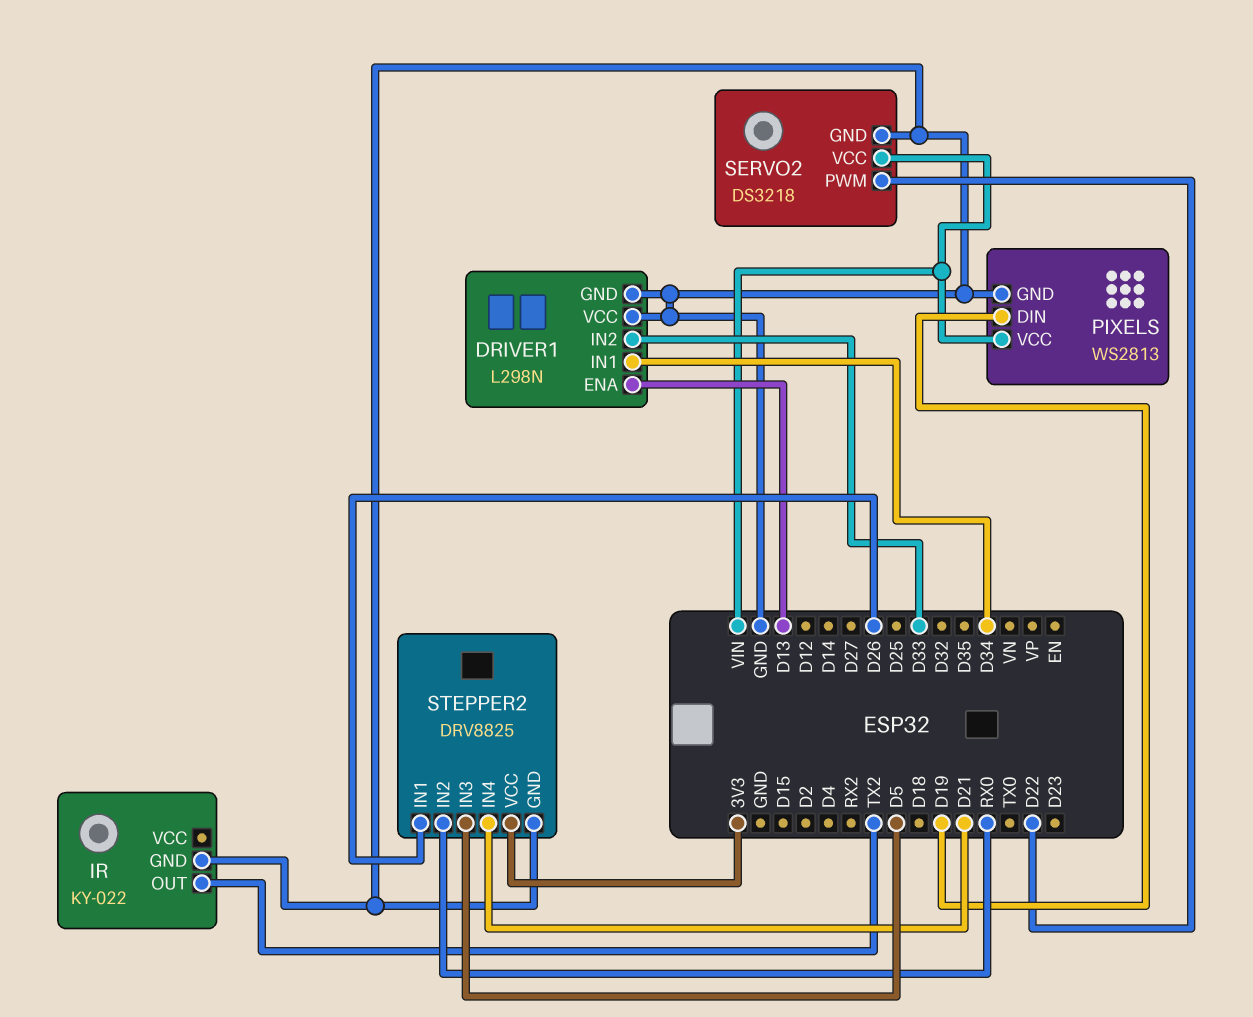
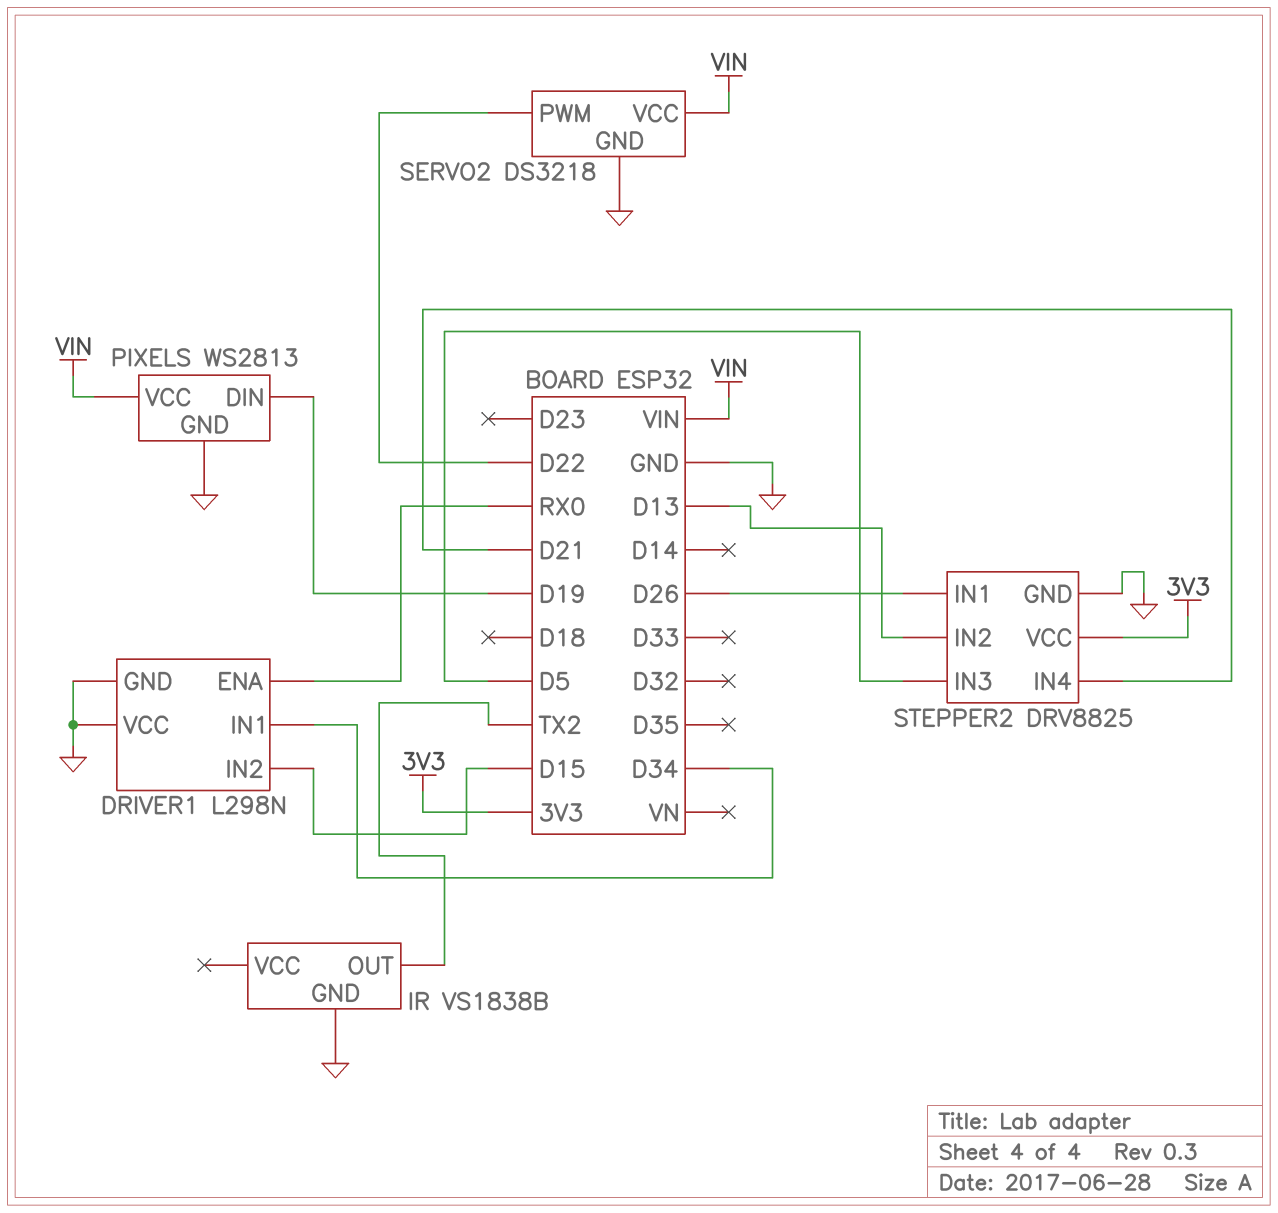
DRIVER1 pin ENA: D13 -> RX0
DRIVER1 pin IN2: D33 -> D15
IR: KY-022 -> VS1838B
STEPPER2 pin IN2: RX0 -> D13

